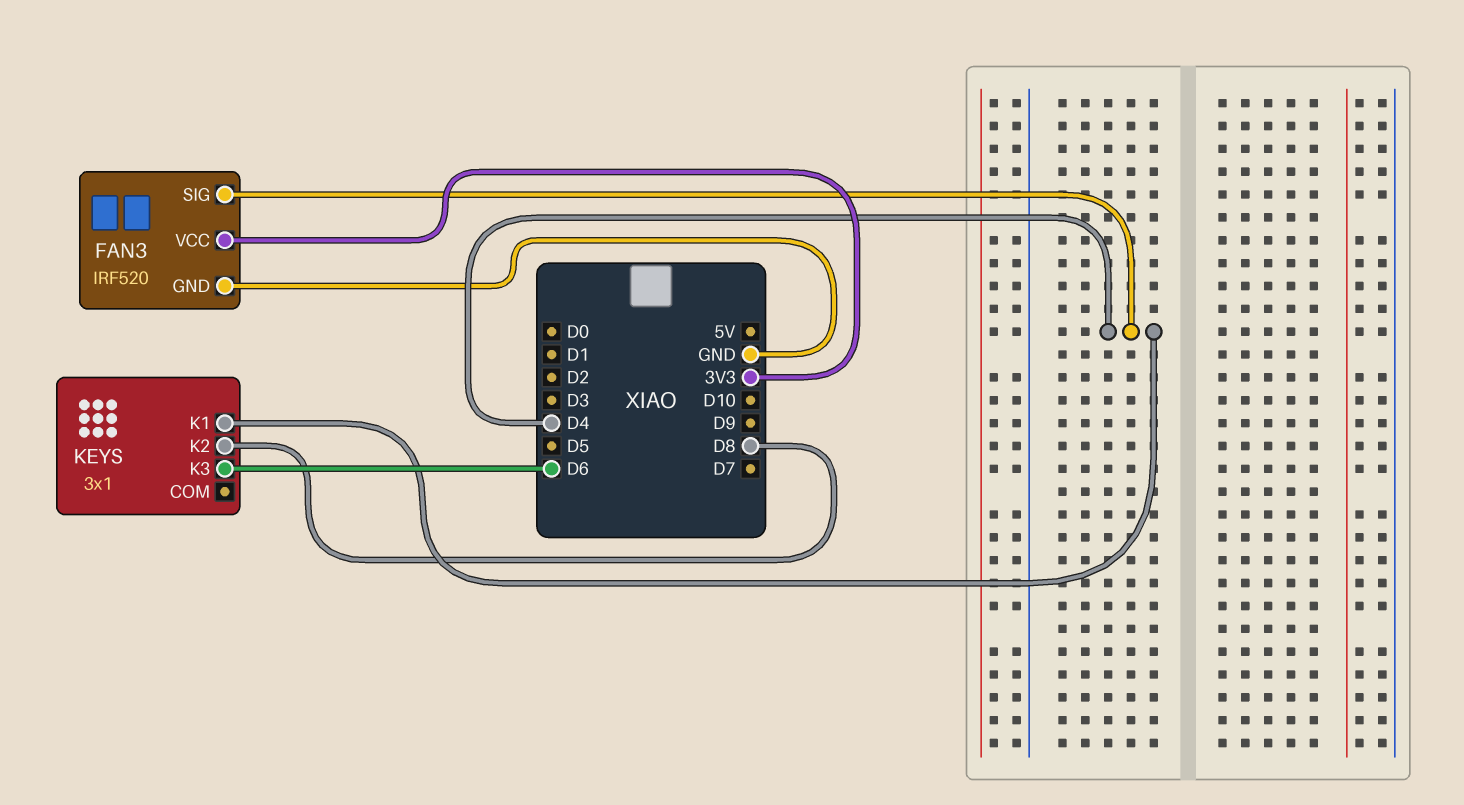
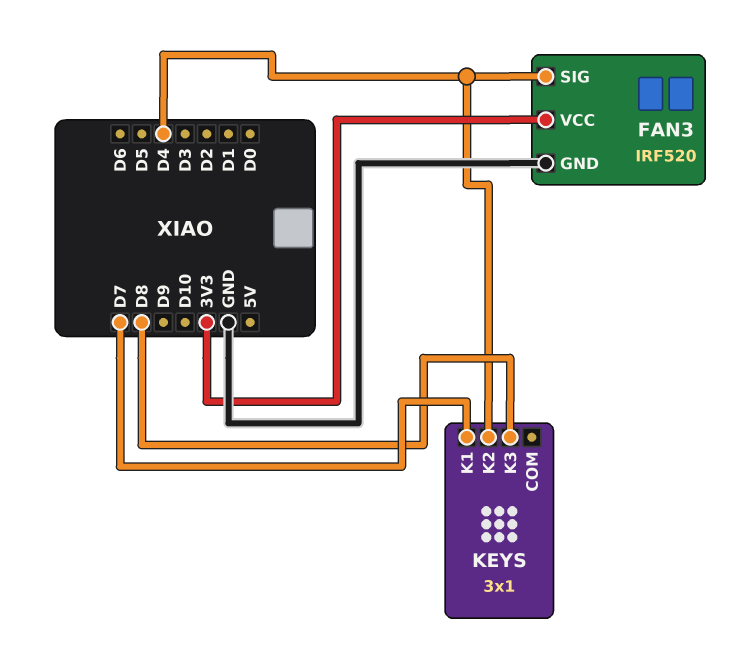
KEYS pin K1: D4 -> D7
KEYS pin K2: D8 -> D4
KEYS pin K3: D6 -> D8

